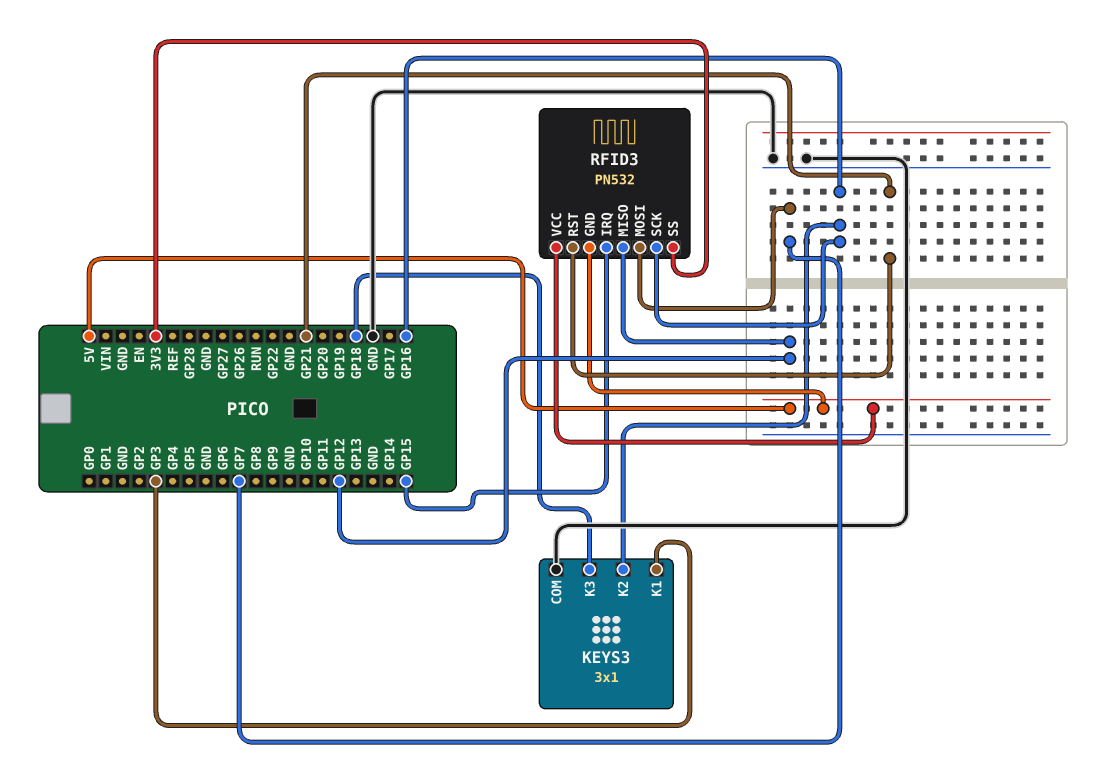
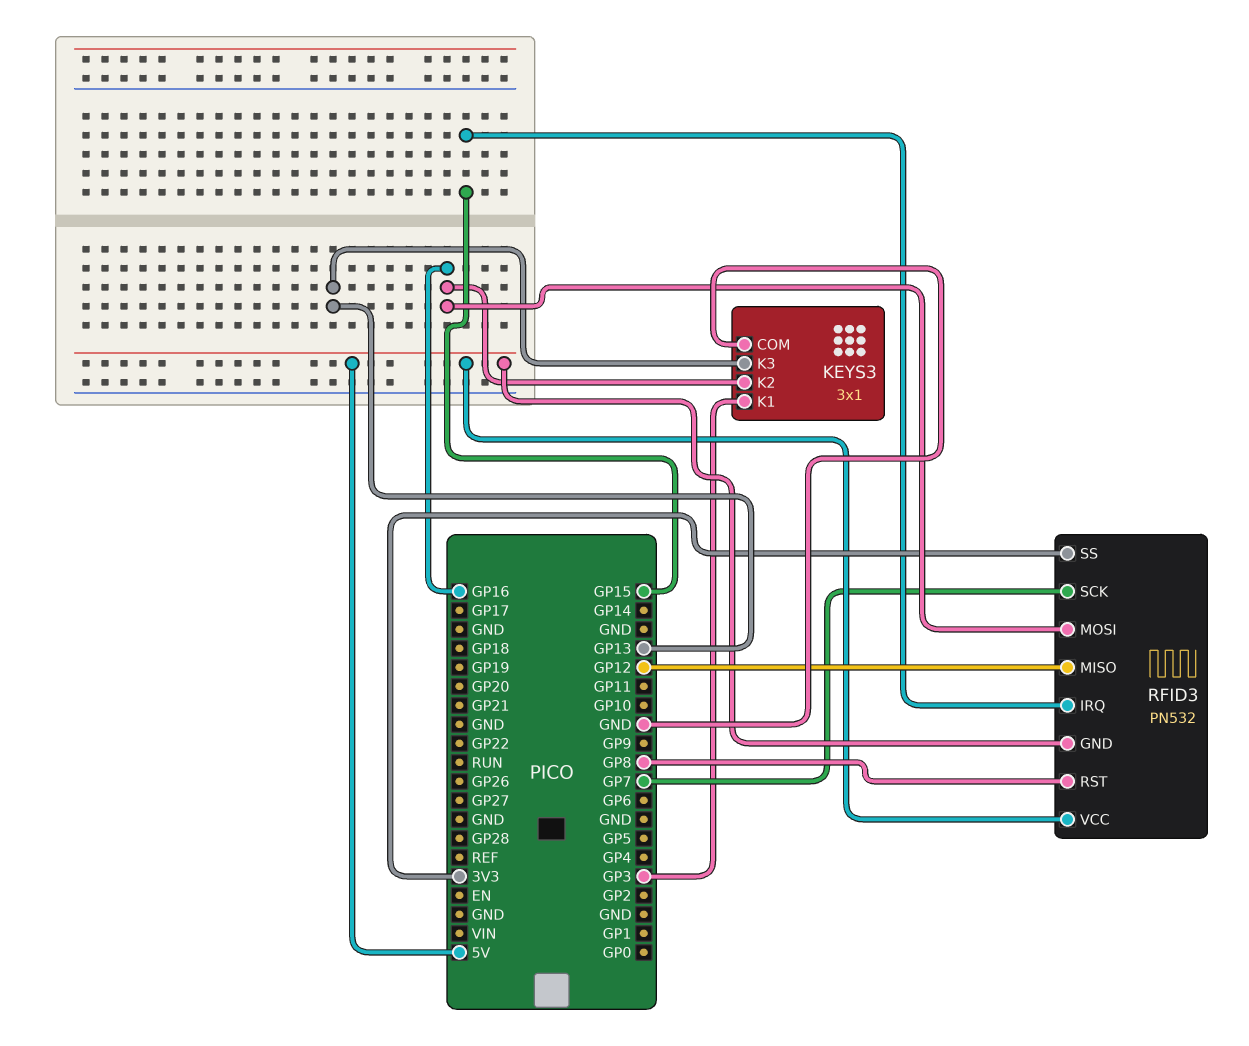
KEYS3 pin K3: GP18 -> GP13
RFID3 pin MOSI: GP7 -> GP16
RFID3 pin RST: GP21 -> GP8
RFID3 pin SCK: GP16 -> GP7

